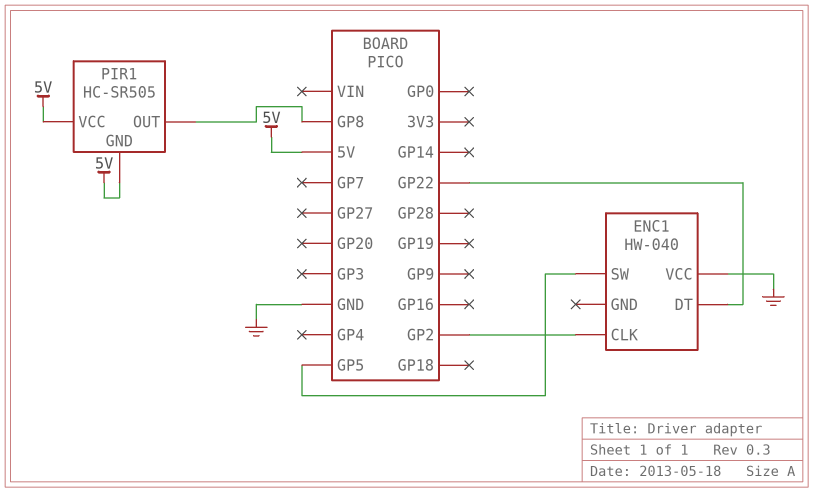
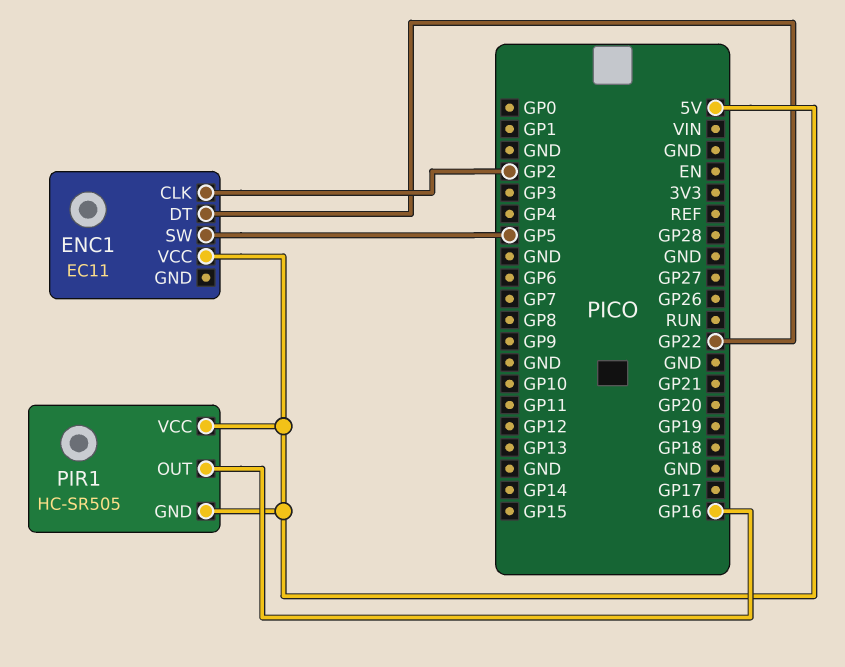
ENC1: HW-040 -> EC11
ENC1 pin VCC: GND -> 5V
PIR1 pin OUT: GP8 -> GP16

